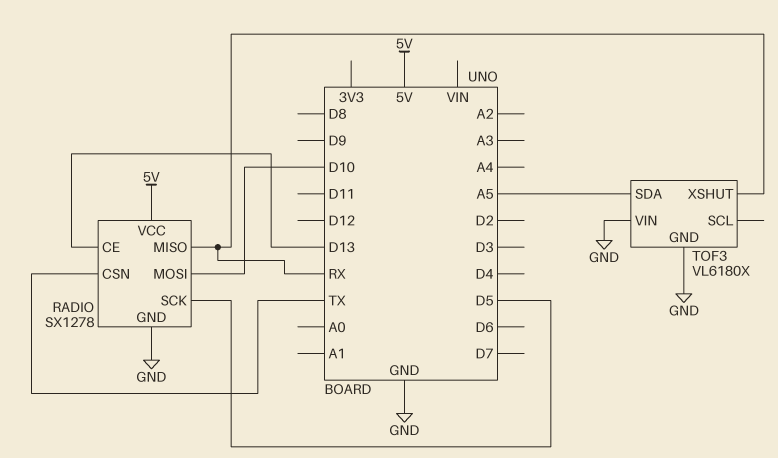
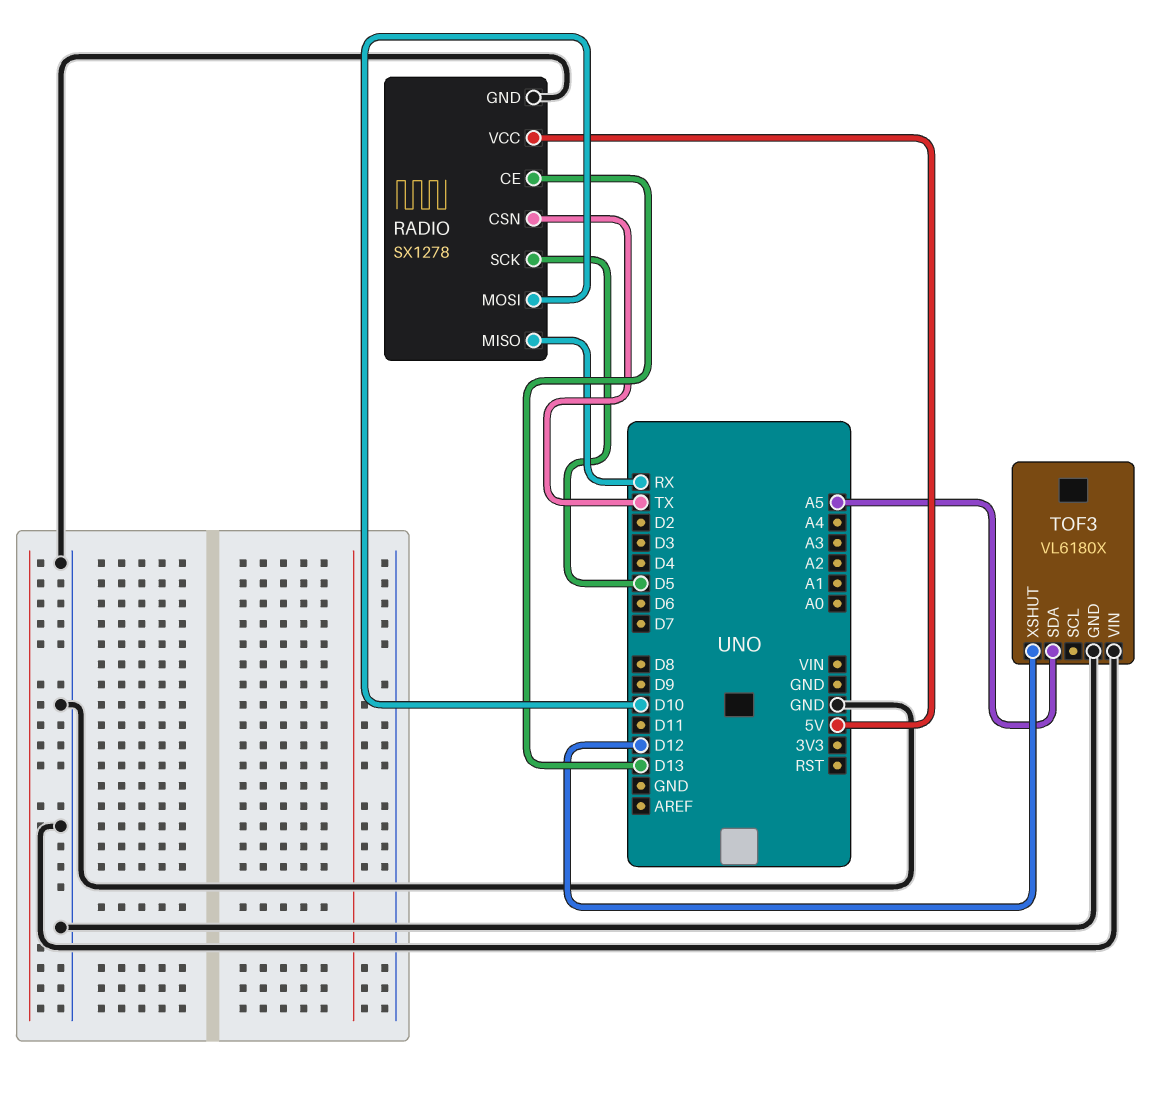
TOF3 pin XSHUT: RX -> D12

